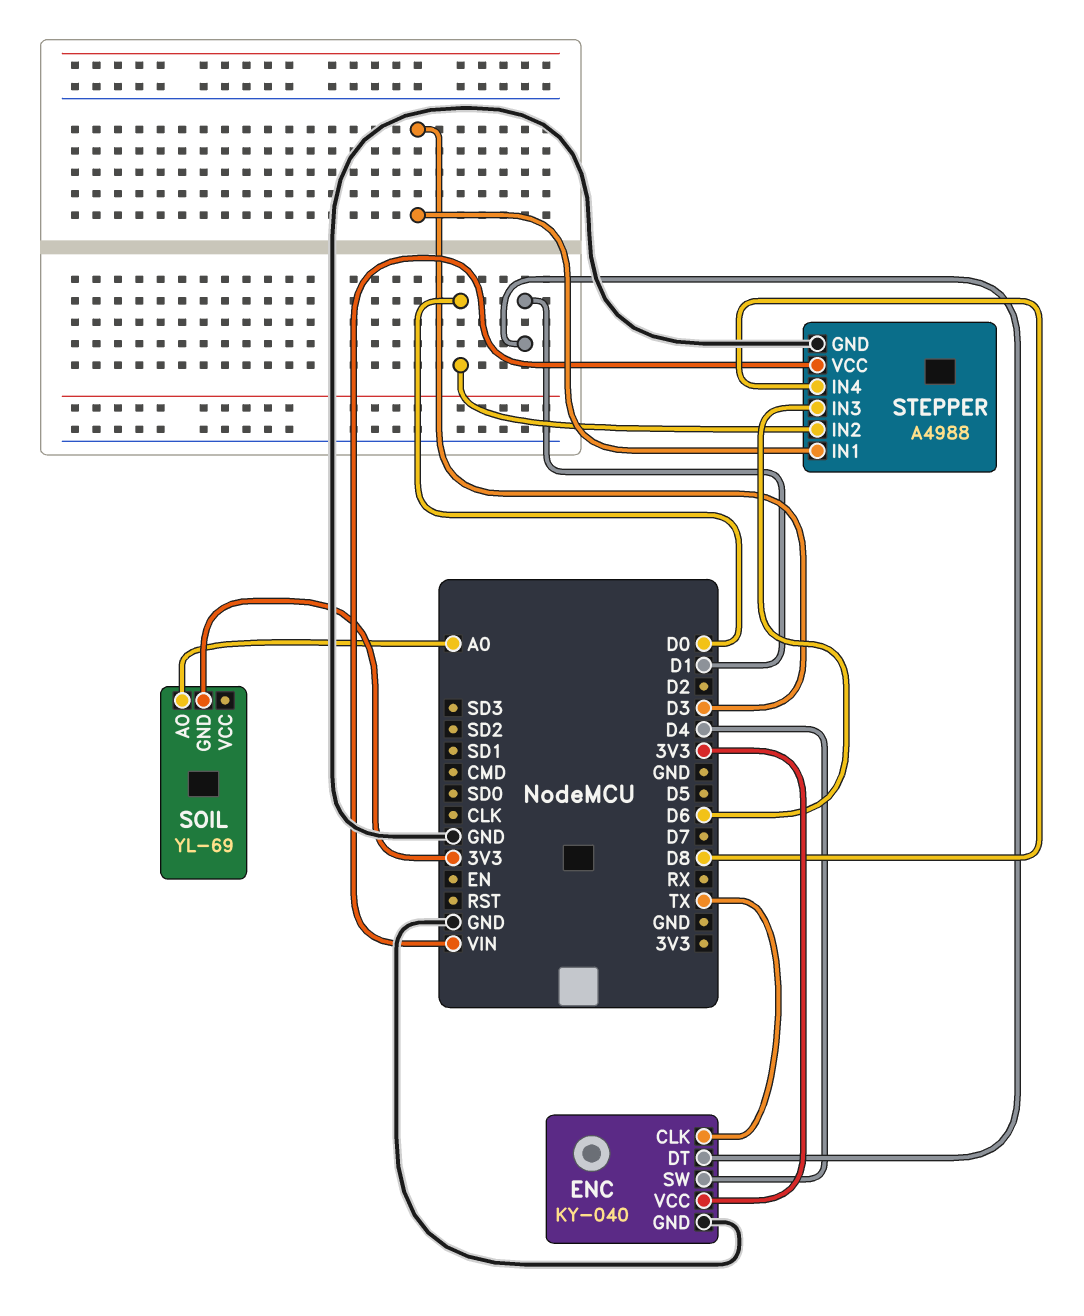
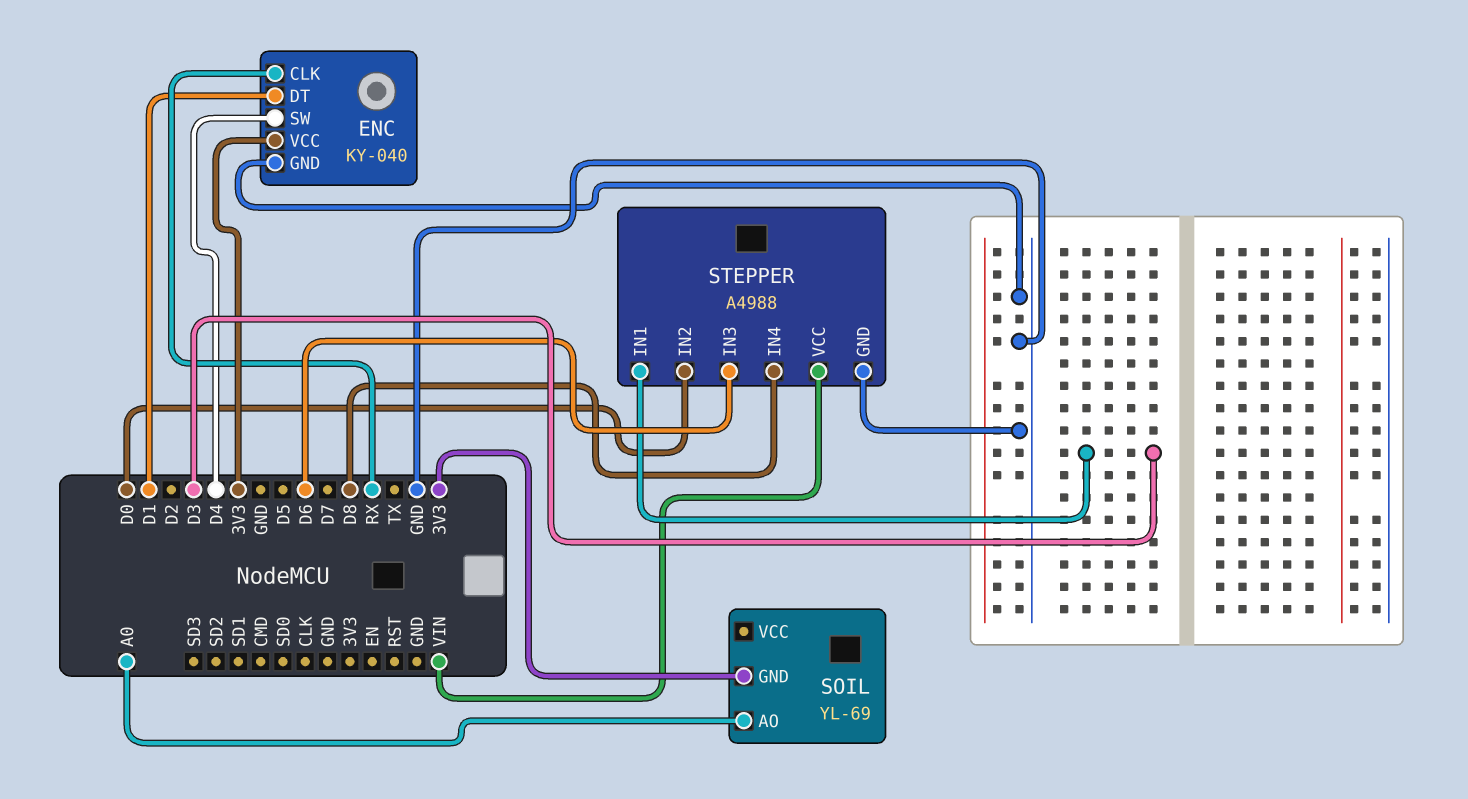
ENC pin CLK: TX -> RX

